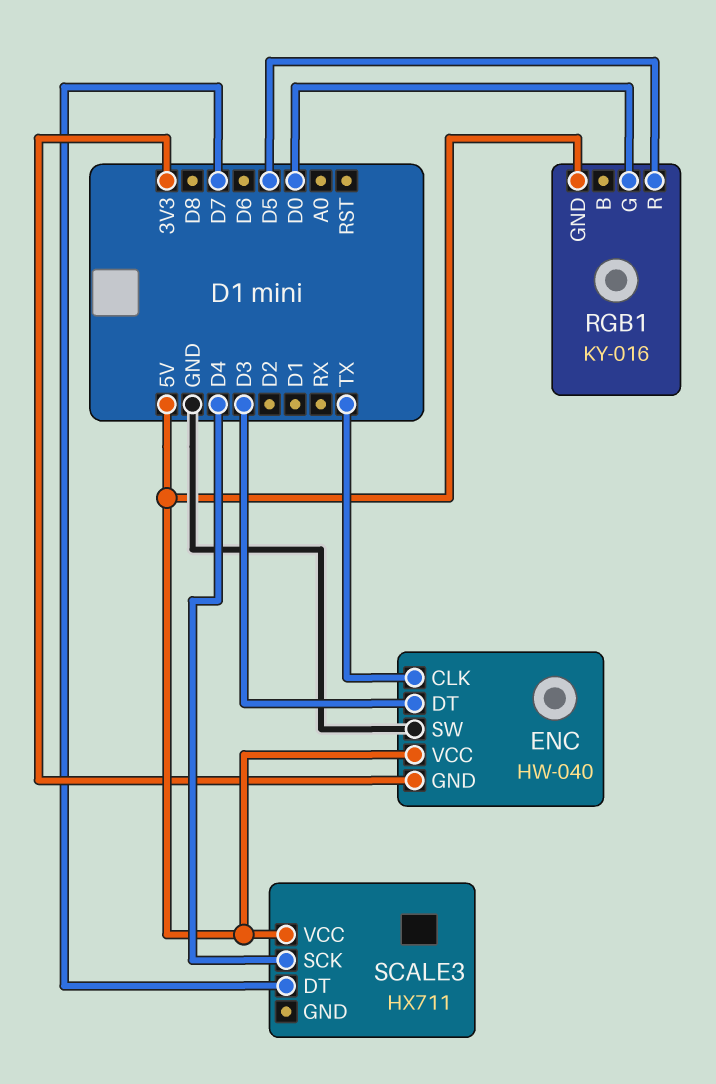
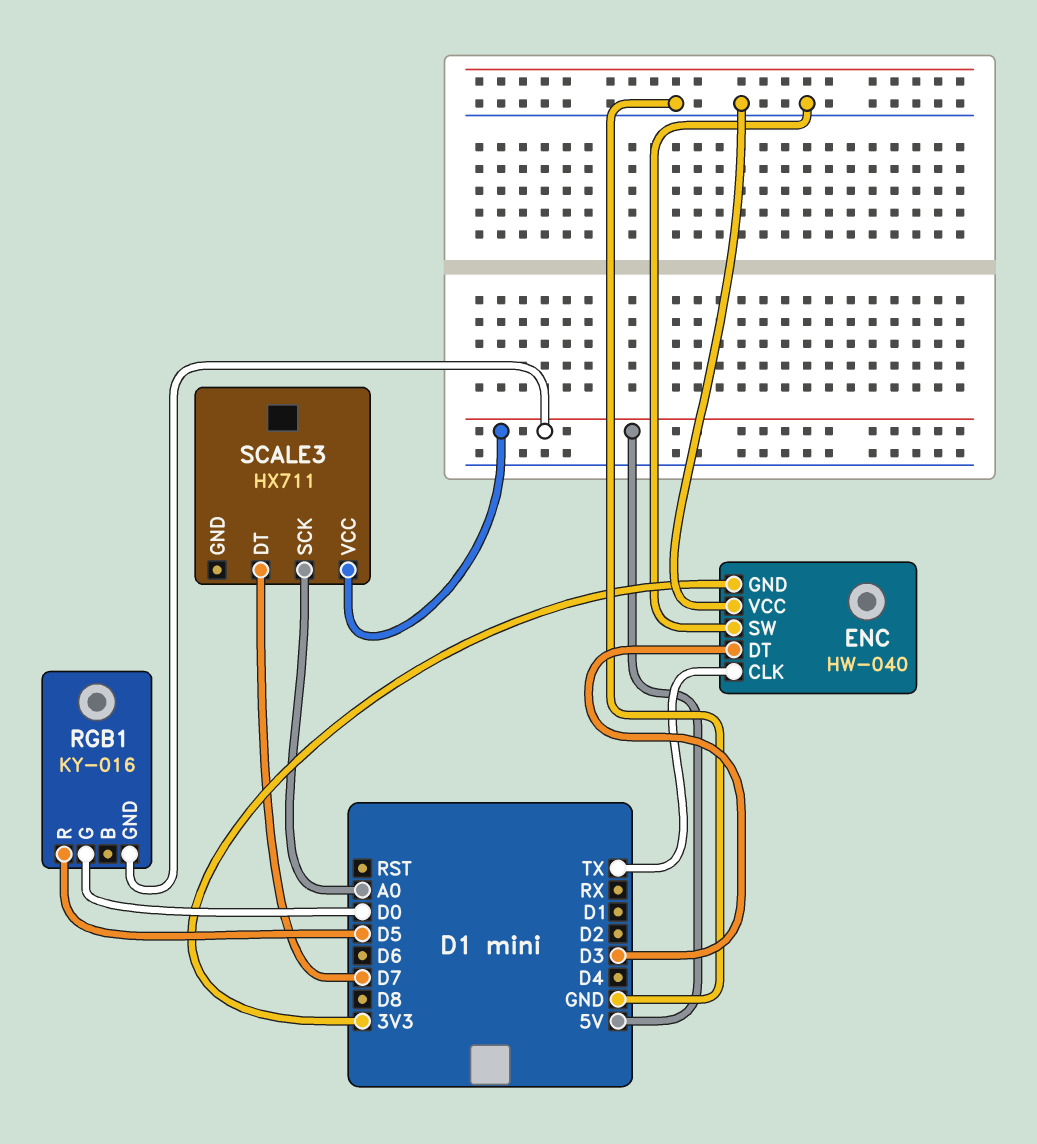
ENC pin VCC: 5V -> GND
SCALE3 pin SCK: D4 -> A0

